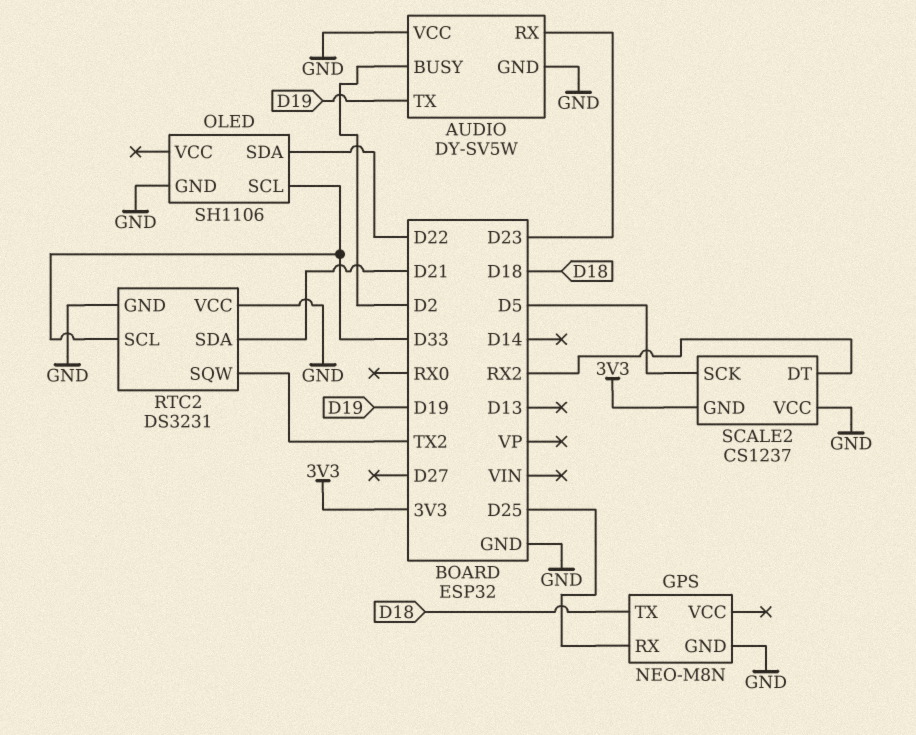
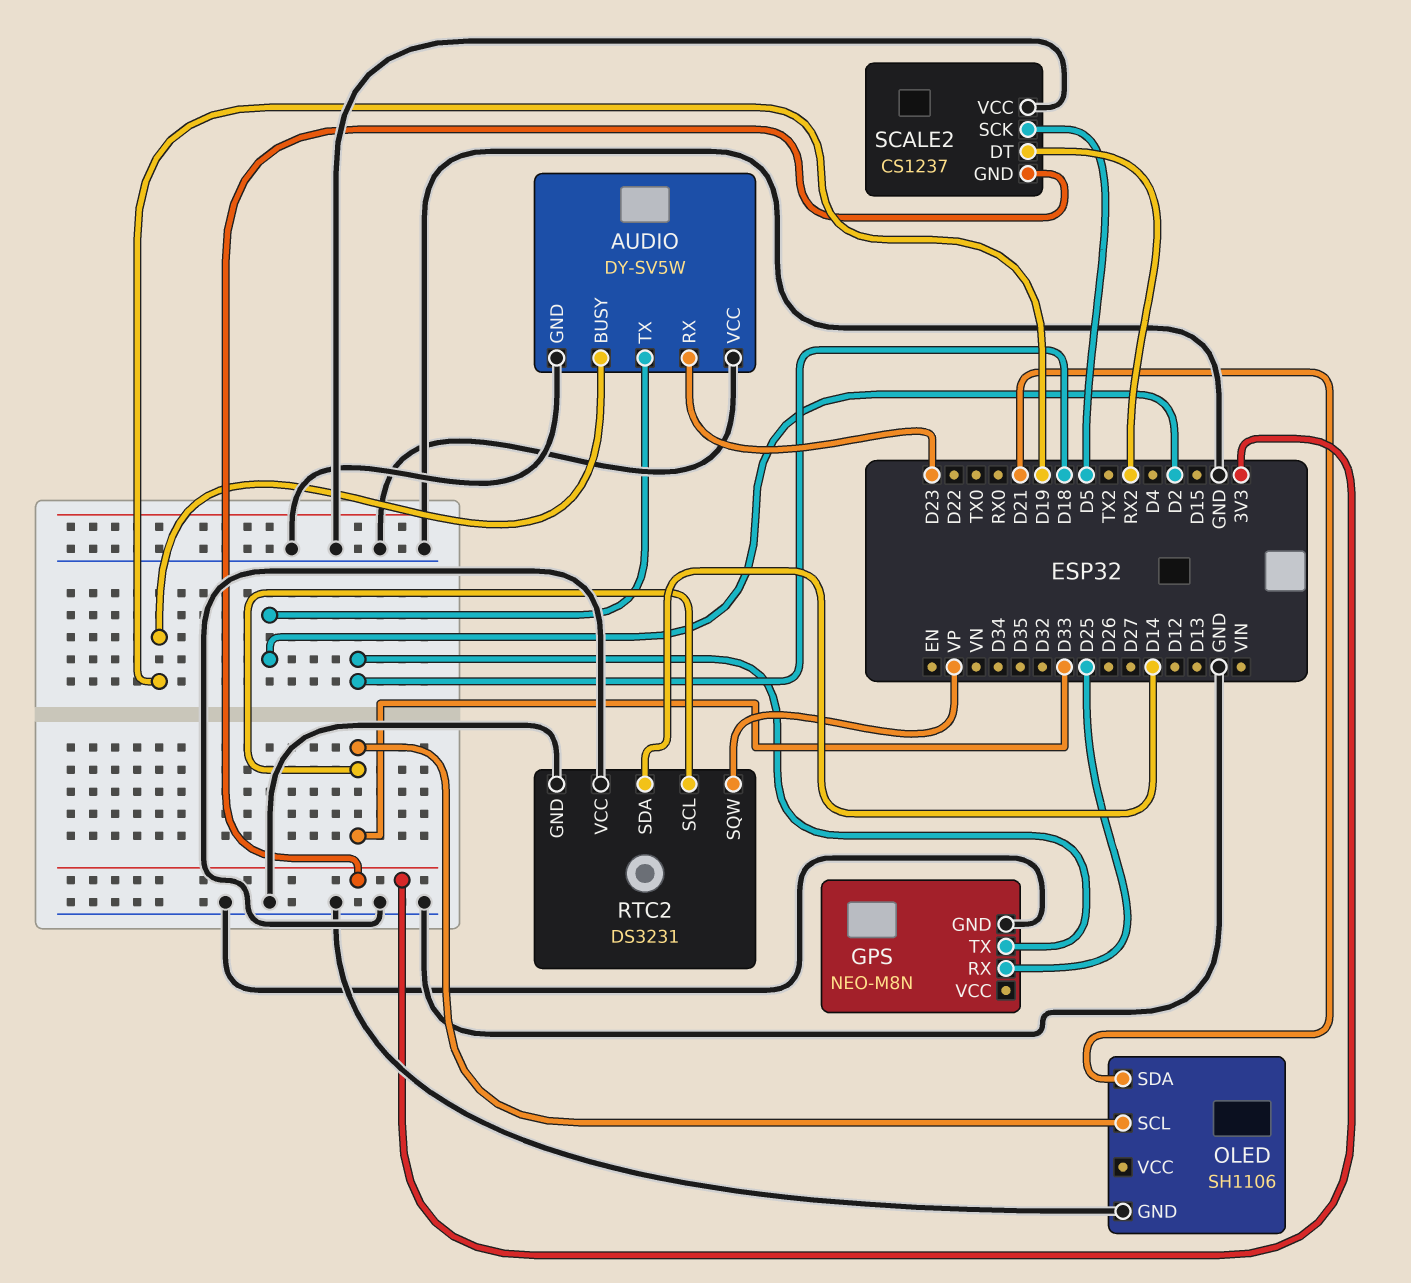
AUDIO pin BUSY: D2 -> D19
AUDIO pin TX: D19 -> D2
OLED pin SDA: D22 -> D21
RTC2 pin SDA: D21 -> D14
RTC2 pin SQW: TX2 -> VP

